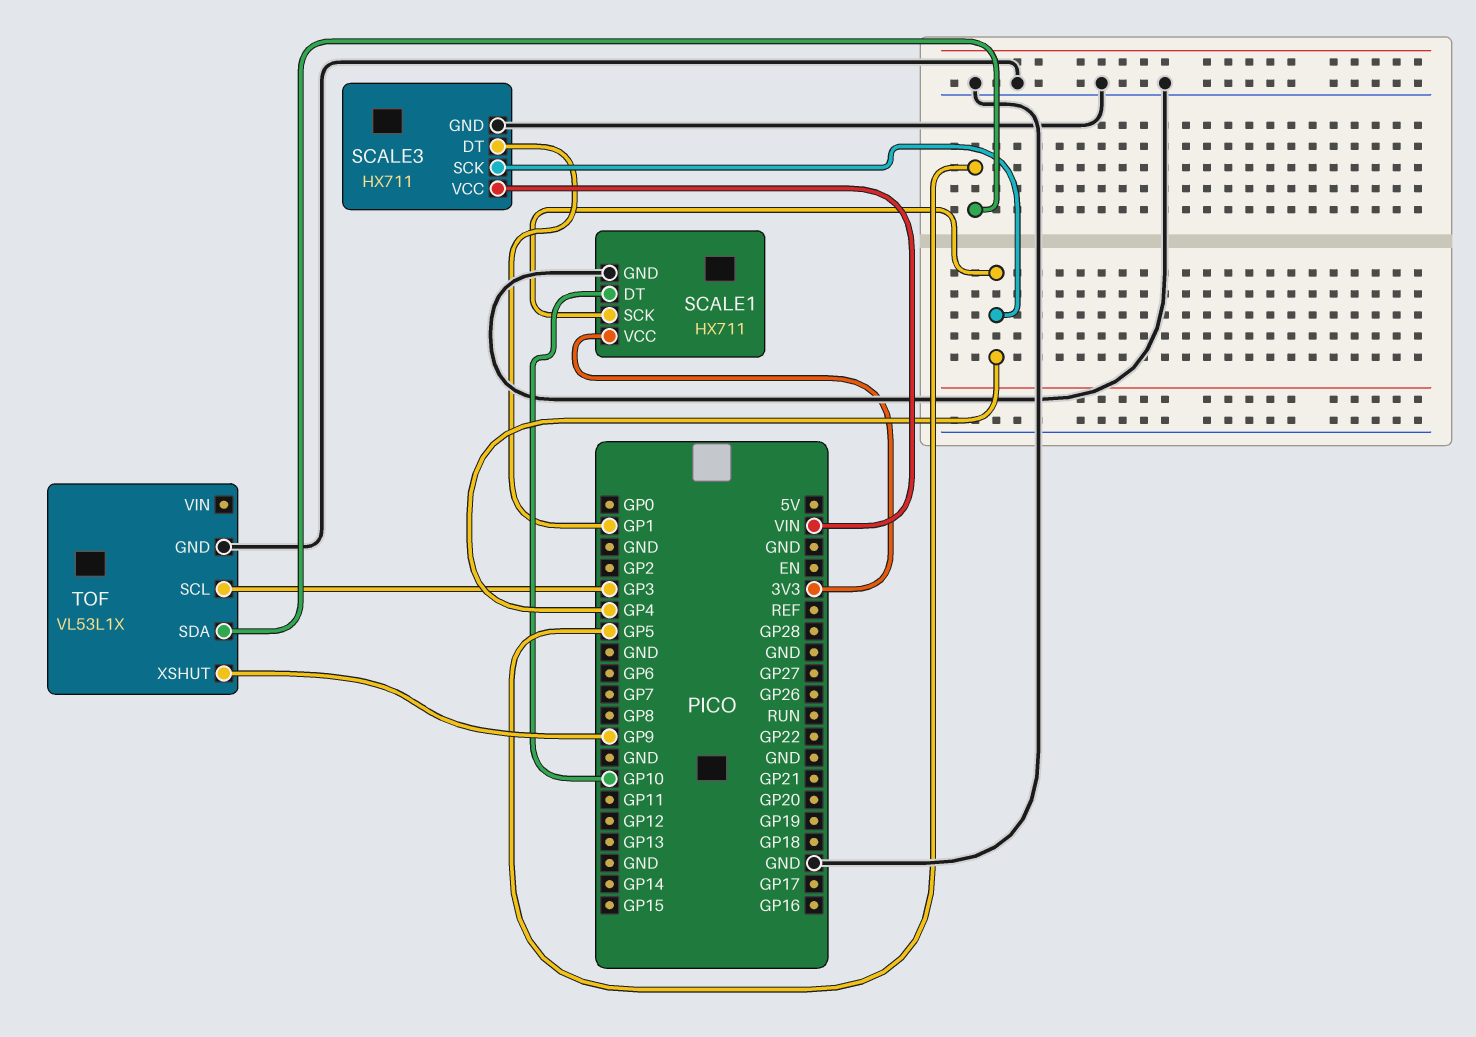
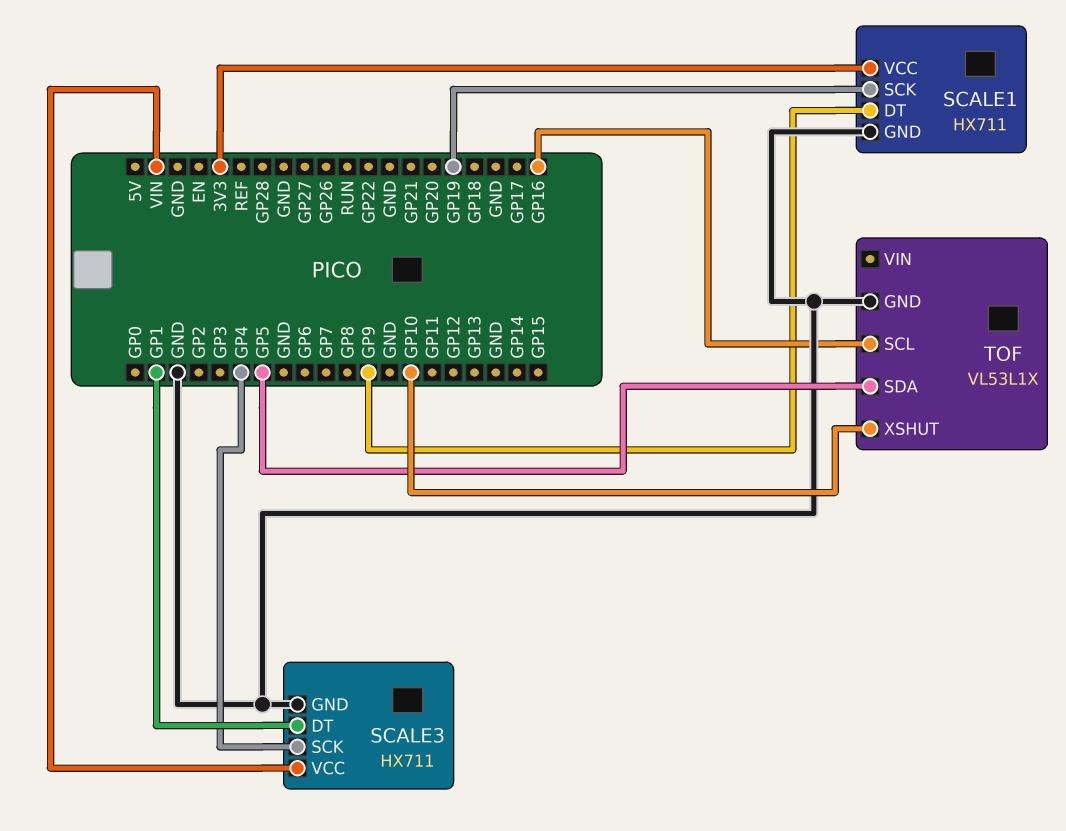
SCALE1 pin DT: GP10 -> GP9
SCALE1 pin SCK: GP4 -> GP19
TOF pin SCL: GP3 -> GP16
TOF pin XSHUT: GP9 -> GP10

